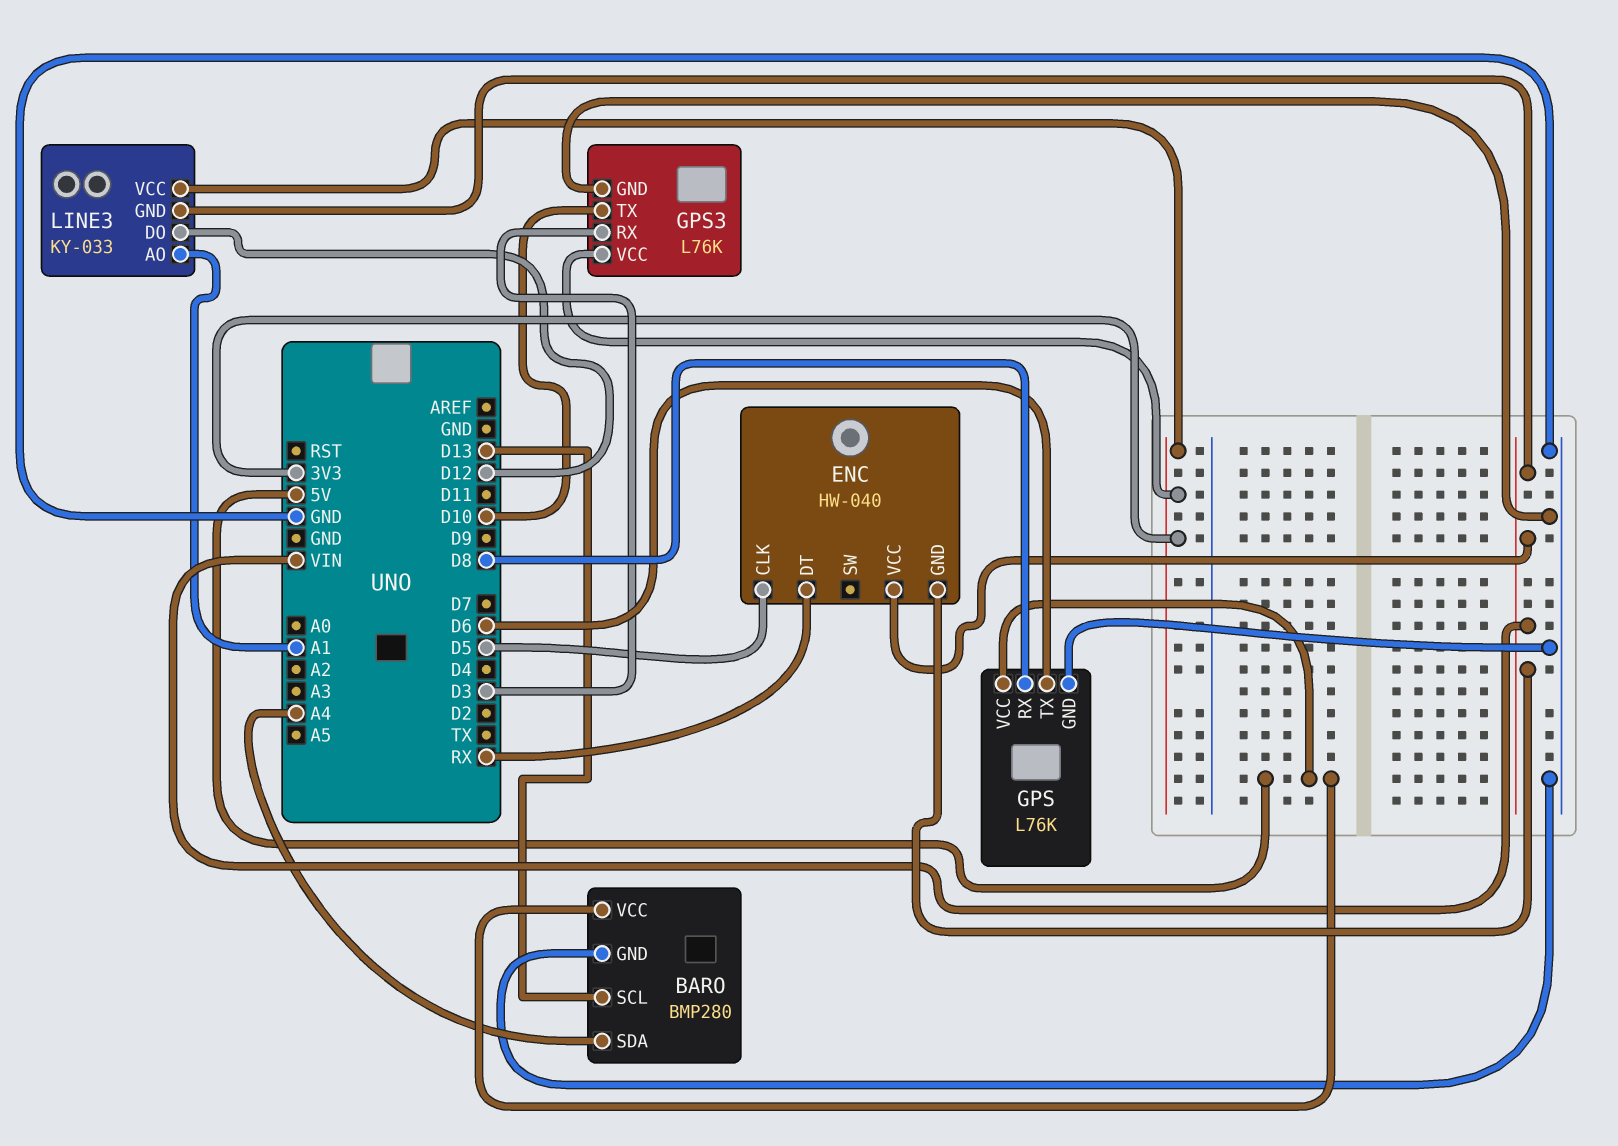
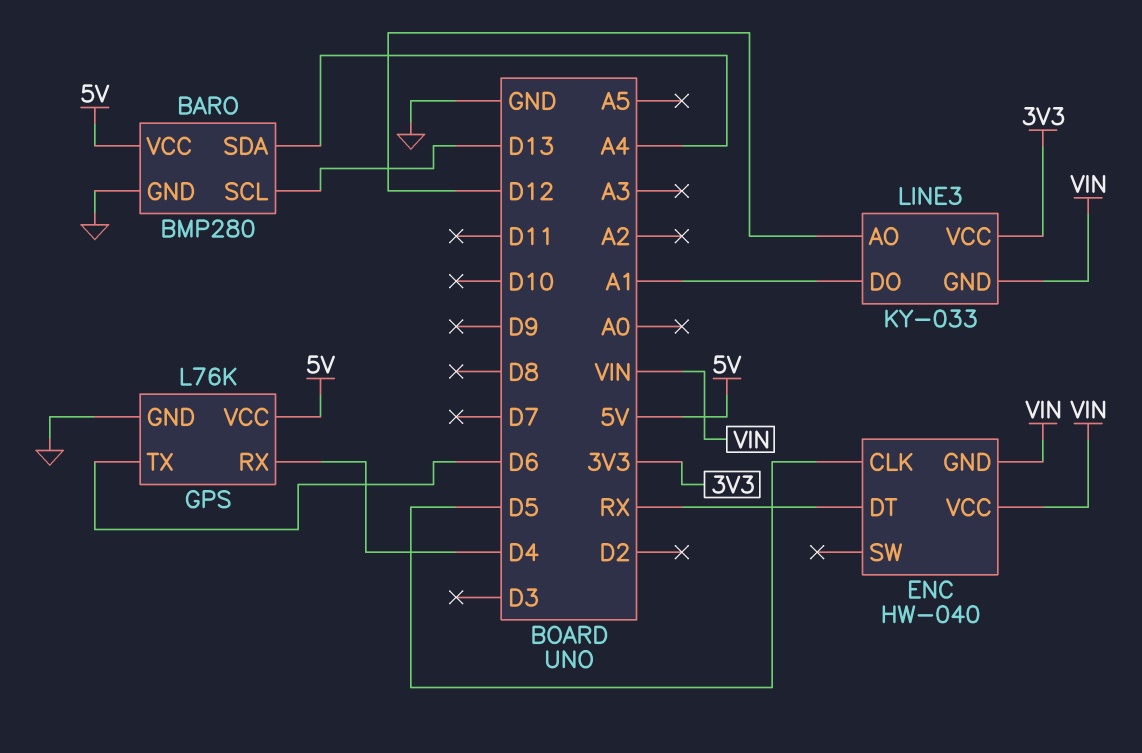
GPS pin RX: D8 -> D4
GPS3: L76K -> none
GPS3 pin GND: GND -> none
GPS3 pin RX: D3 -> none
GPS3 pin TX: D10 -> none
GPS3 pin VCC: 3V3 -> none
LINE3 pin AO: A1 -> D12
LINE3 pin DO: D12 -> A1

